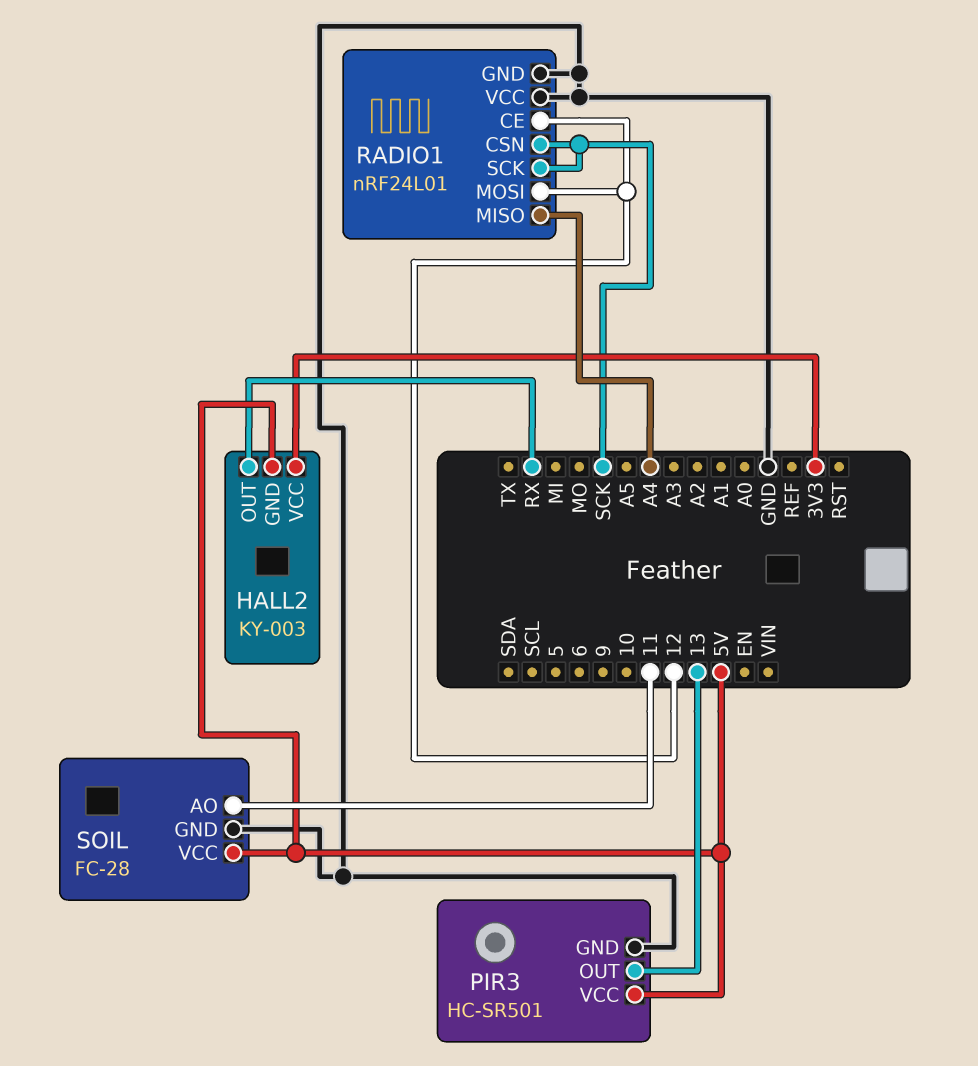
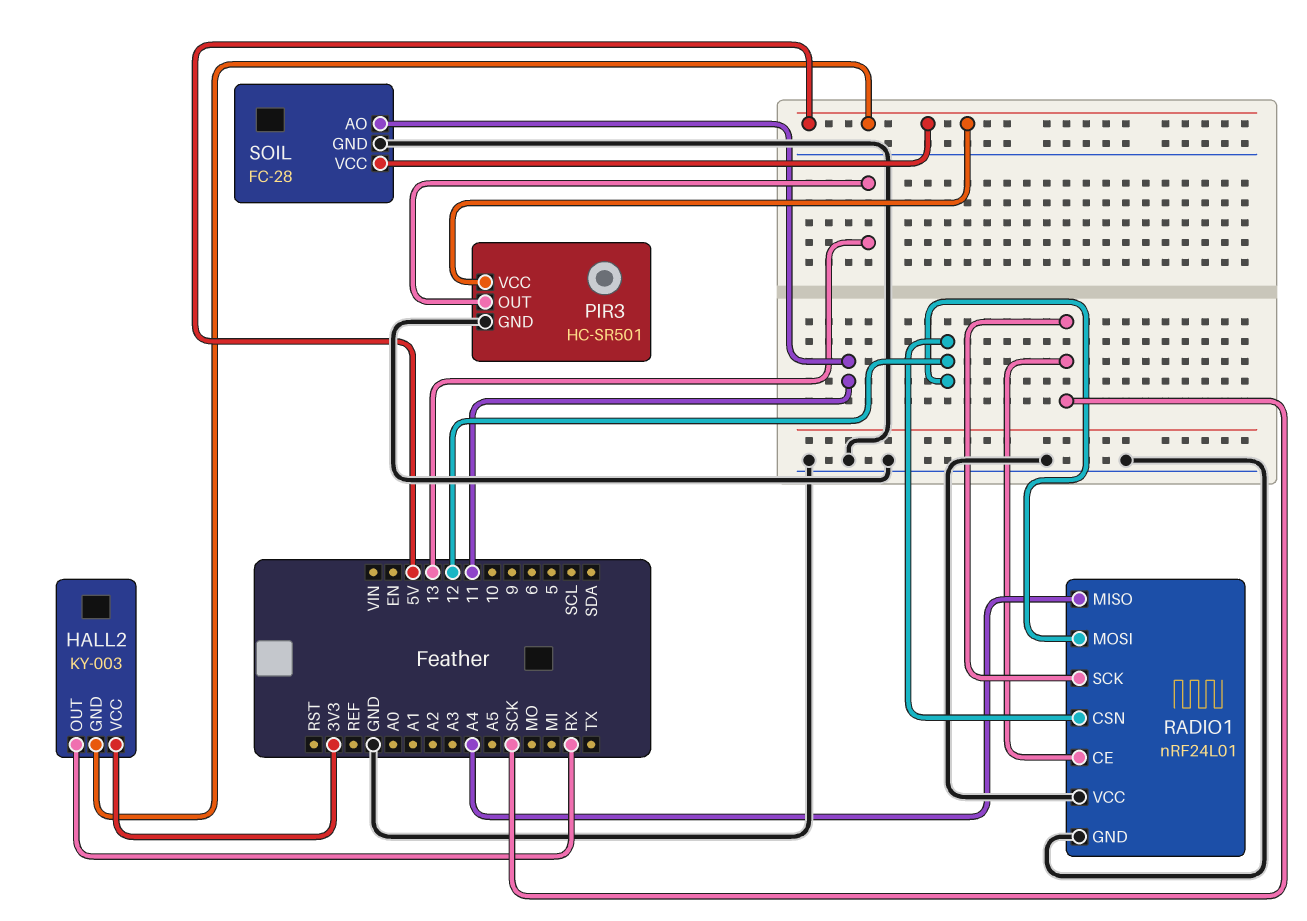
RADIO1 pin CE: 12 -> SCK
RADIO1 pin CSN: SCK -> 12

